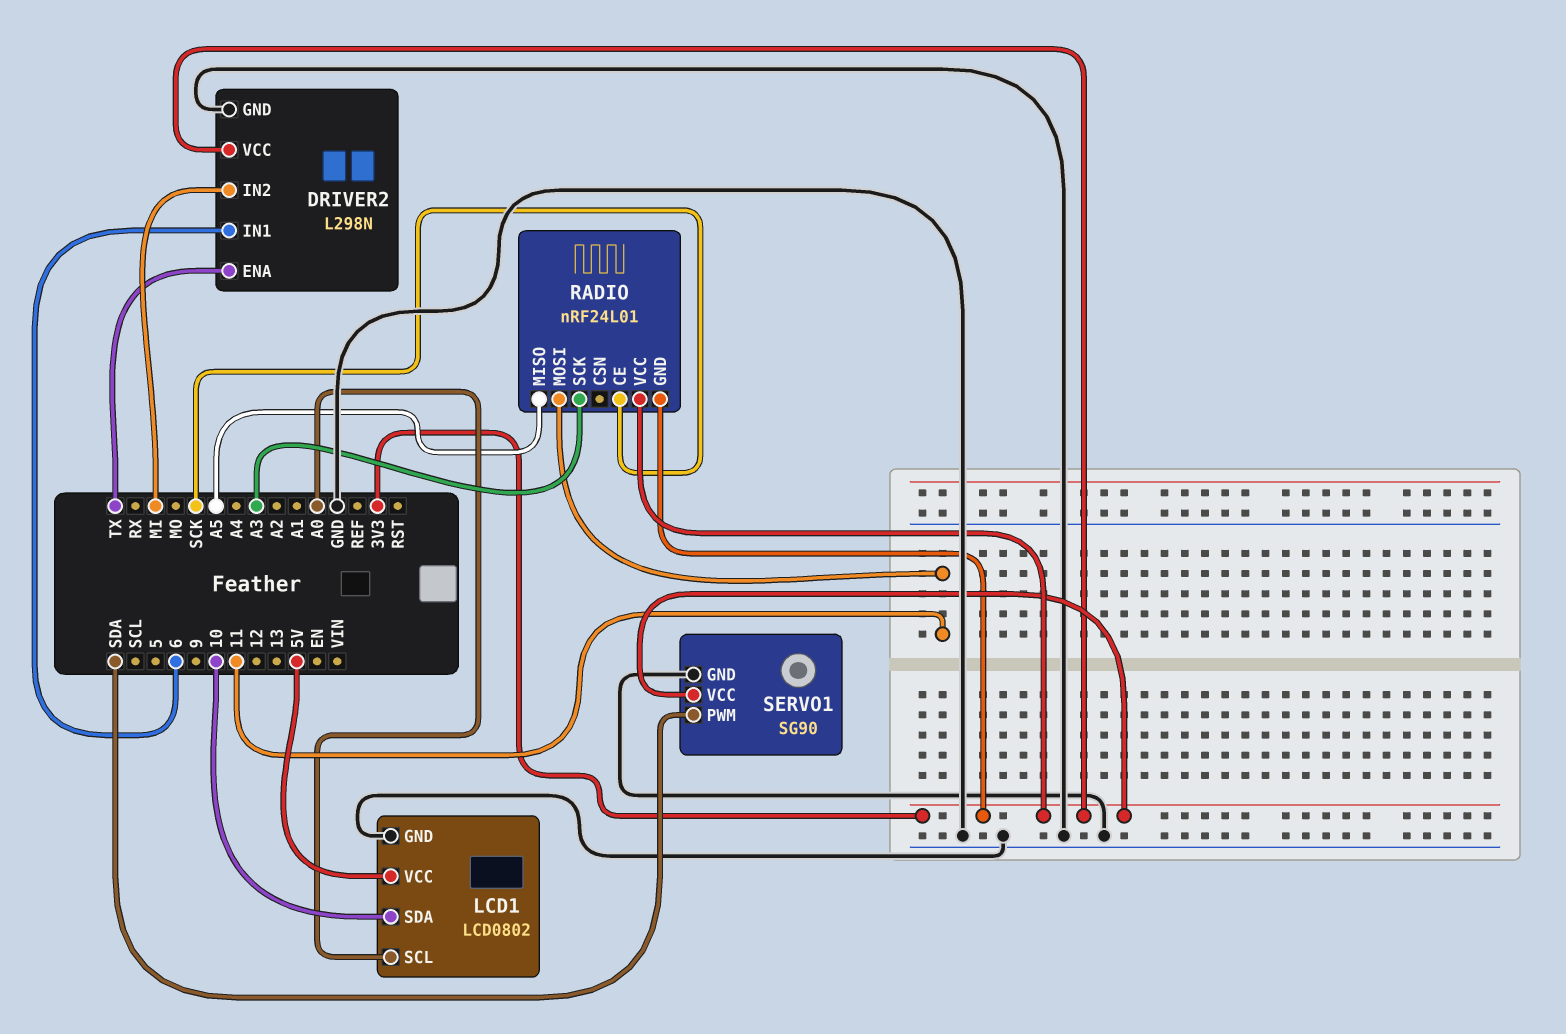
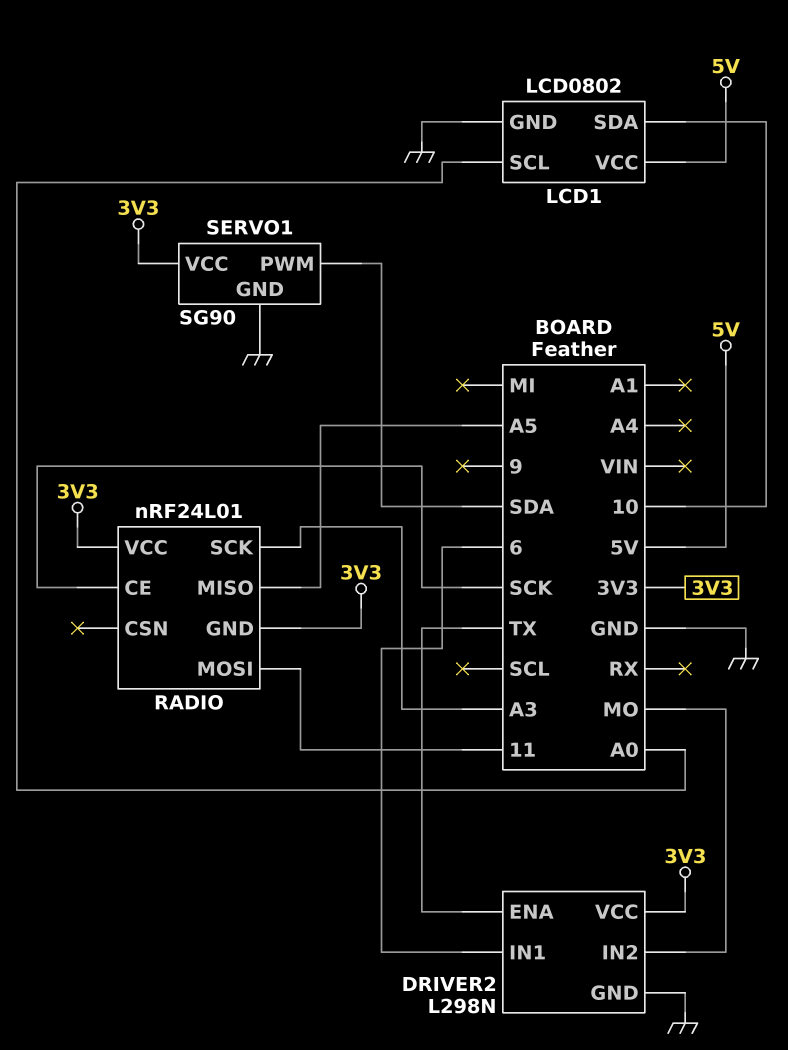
DRIVER2 pin IN2: MI -> MO

